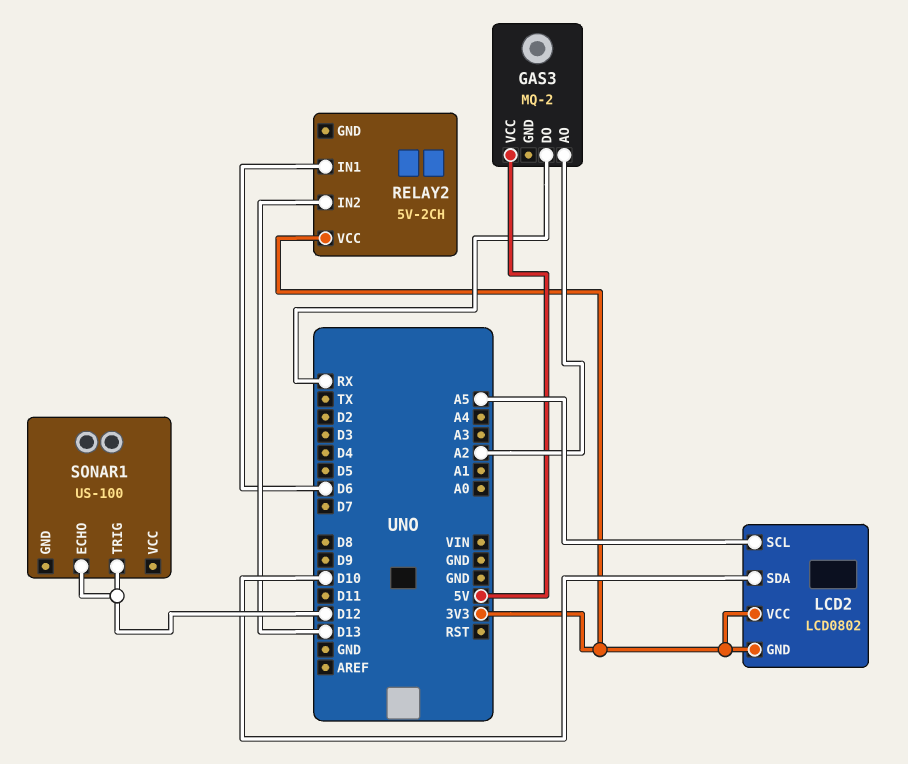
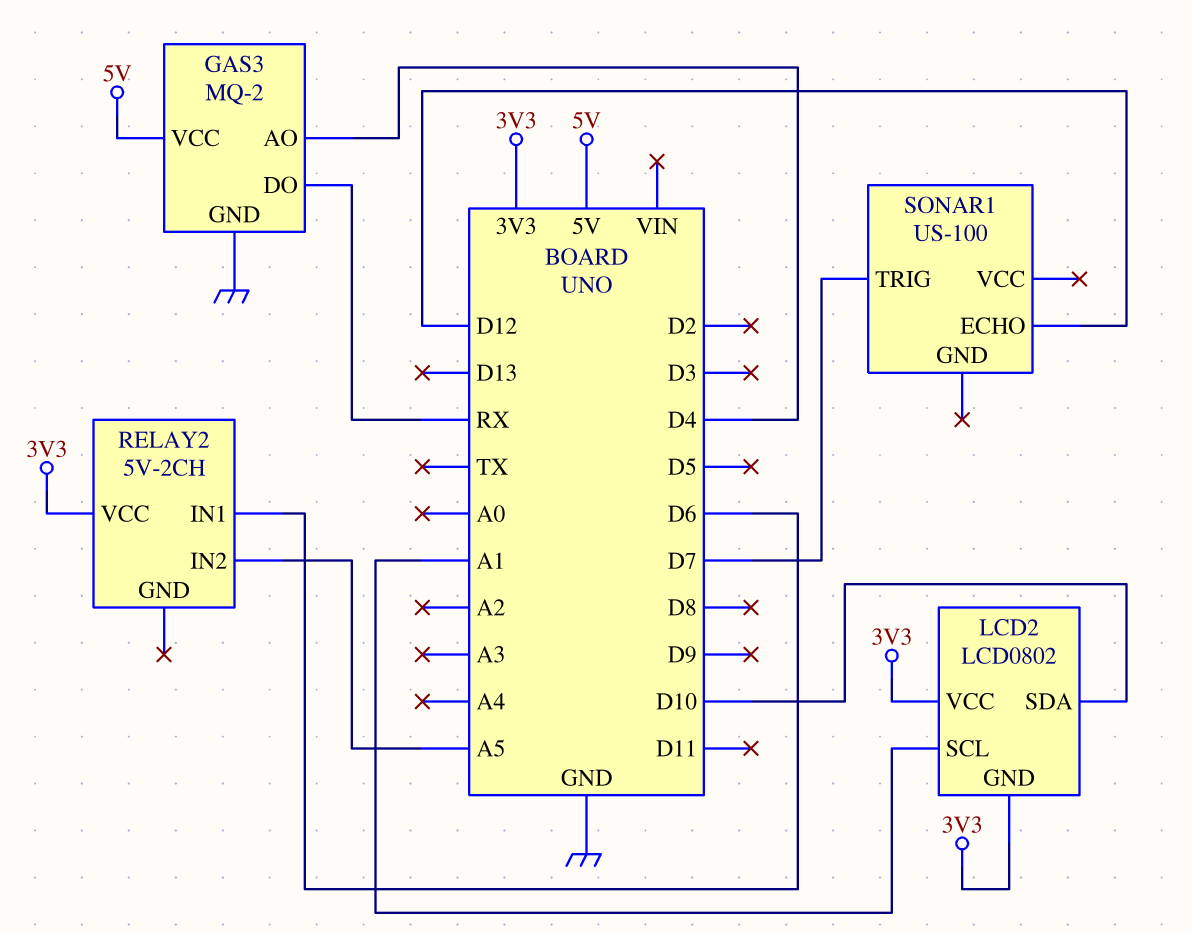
GAS3 pin AO: A2 -> D4
GAS3 pin GND: none -> GND
LCD2 pin SCL: A5 -> A1
RELAY2 pin IN2: D13 -> A5
SONAR1 pin TRIG: D12 -> D7

